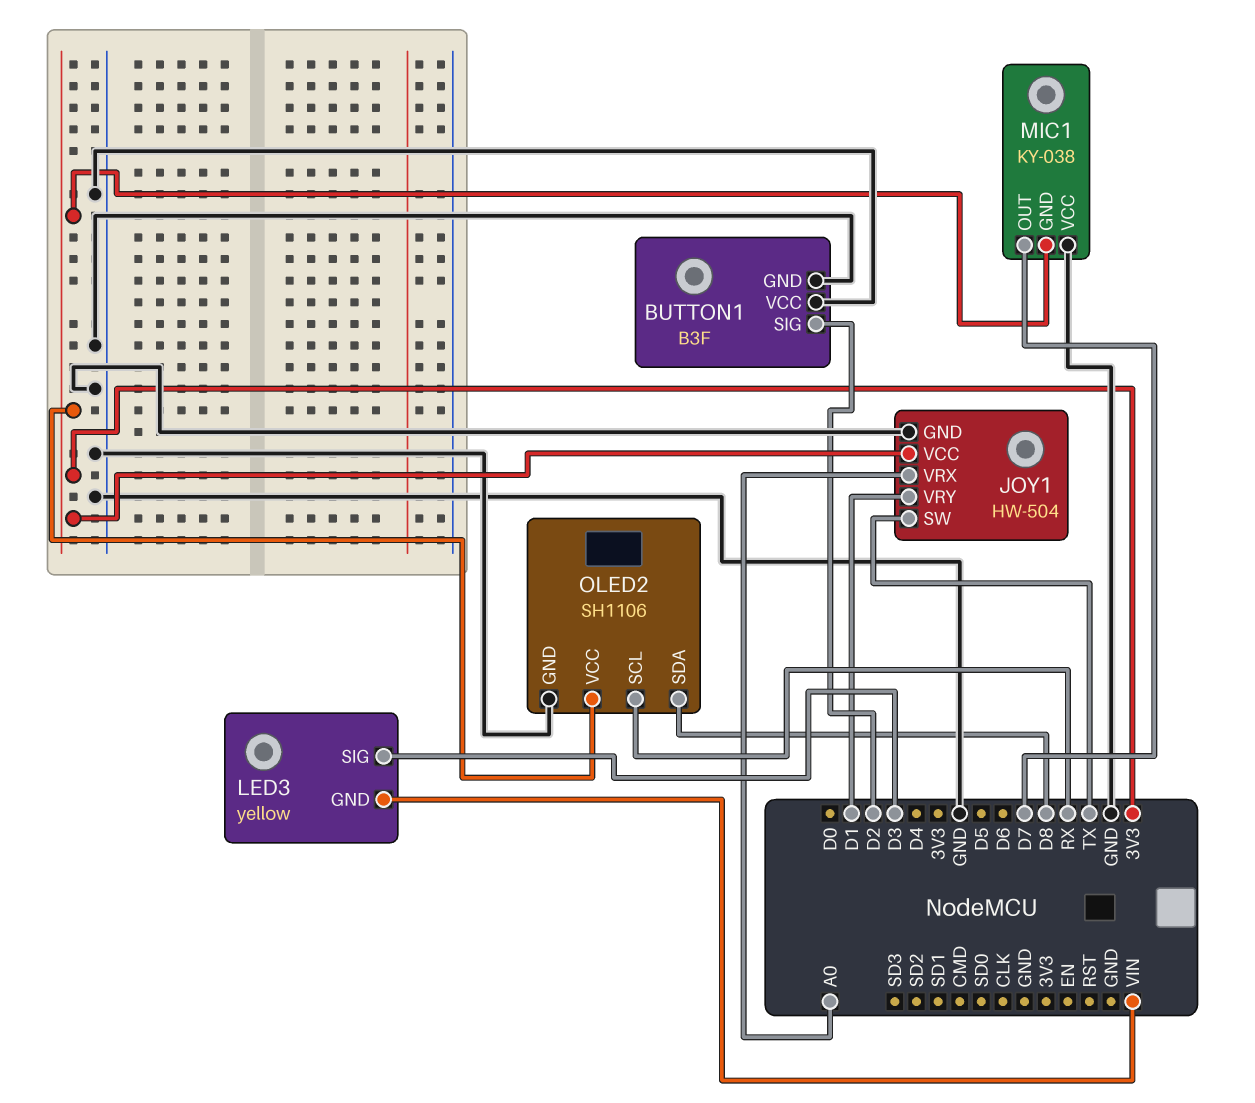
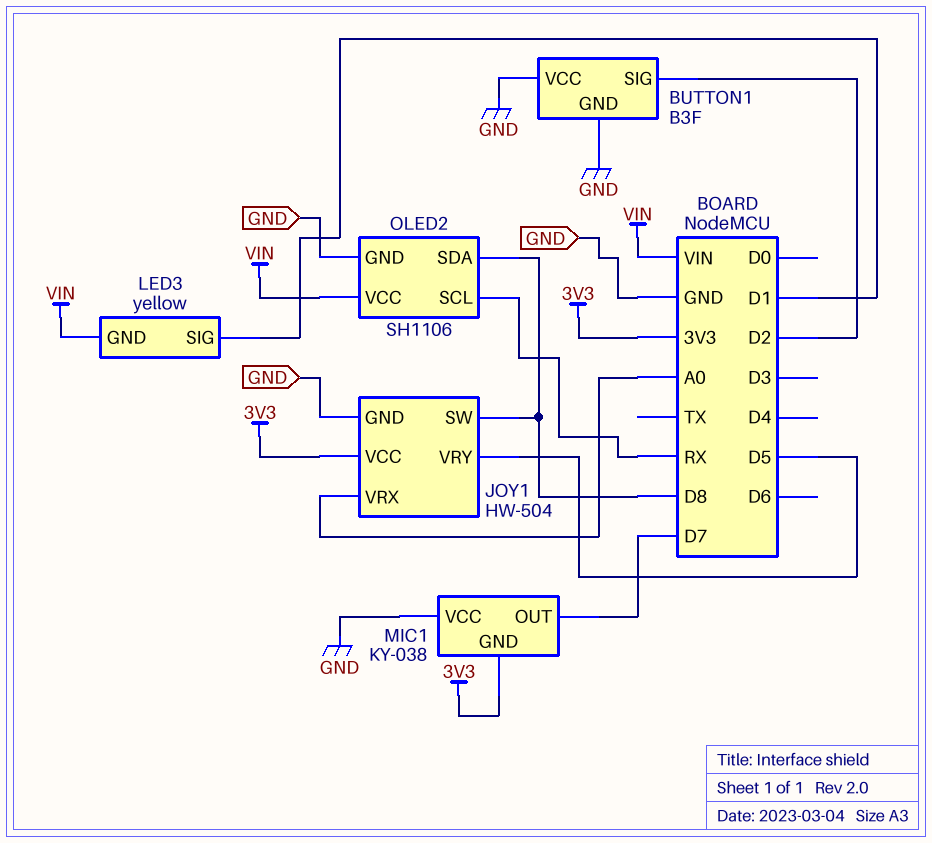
JOY1 pin SW: TX -> D8
JOY1 pin VRY: D1 -> D5
LED3 pin SIG: D3 -> D1
OLED2 pin VCC: 3V3 -> VIN

